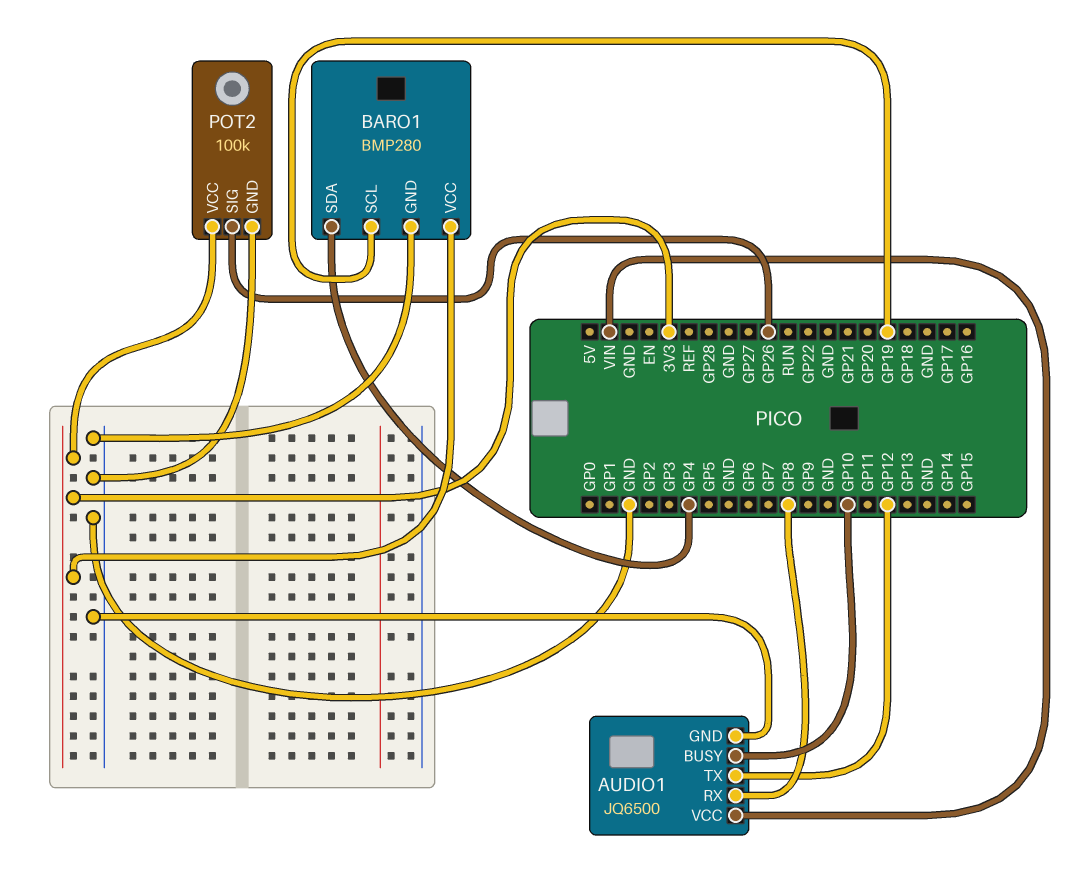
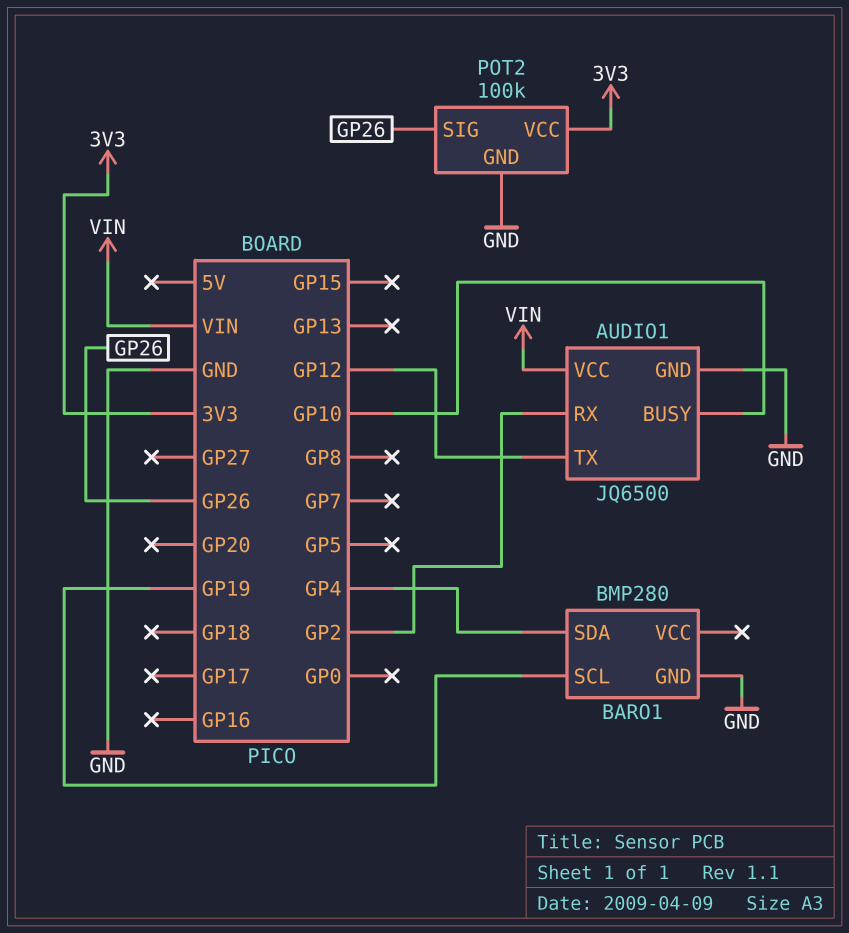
AUDIO1 pin RX: GP8 -> GP2
BARO1 pin VCC: 3V3 -> none

